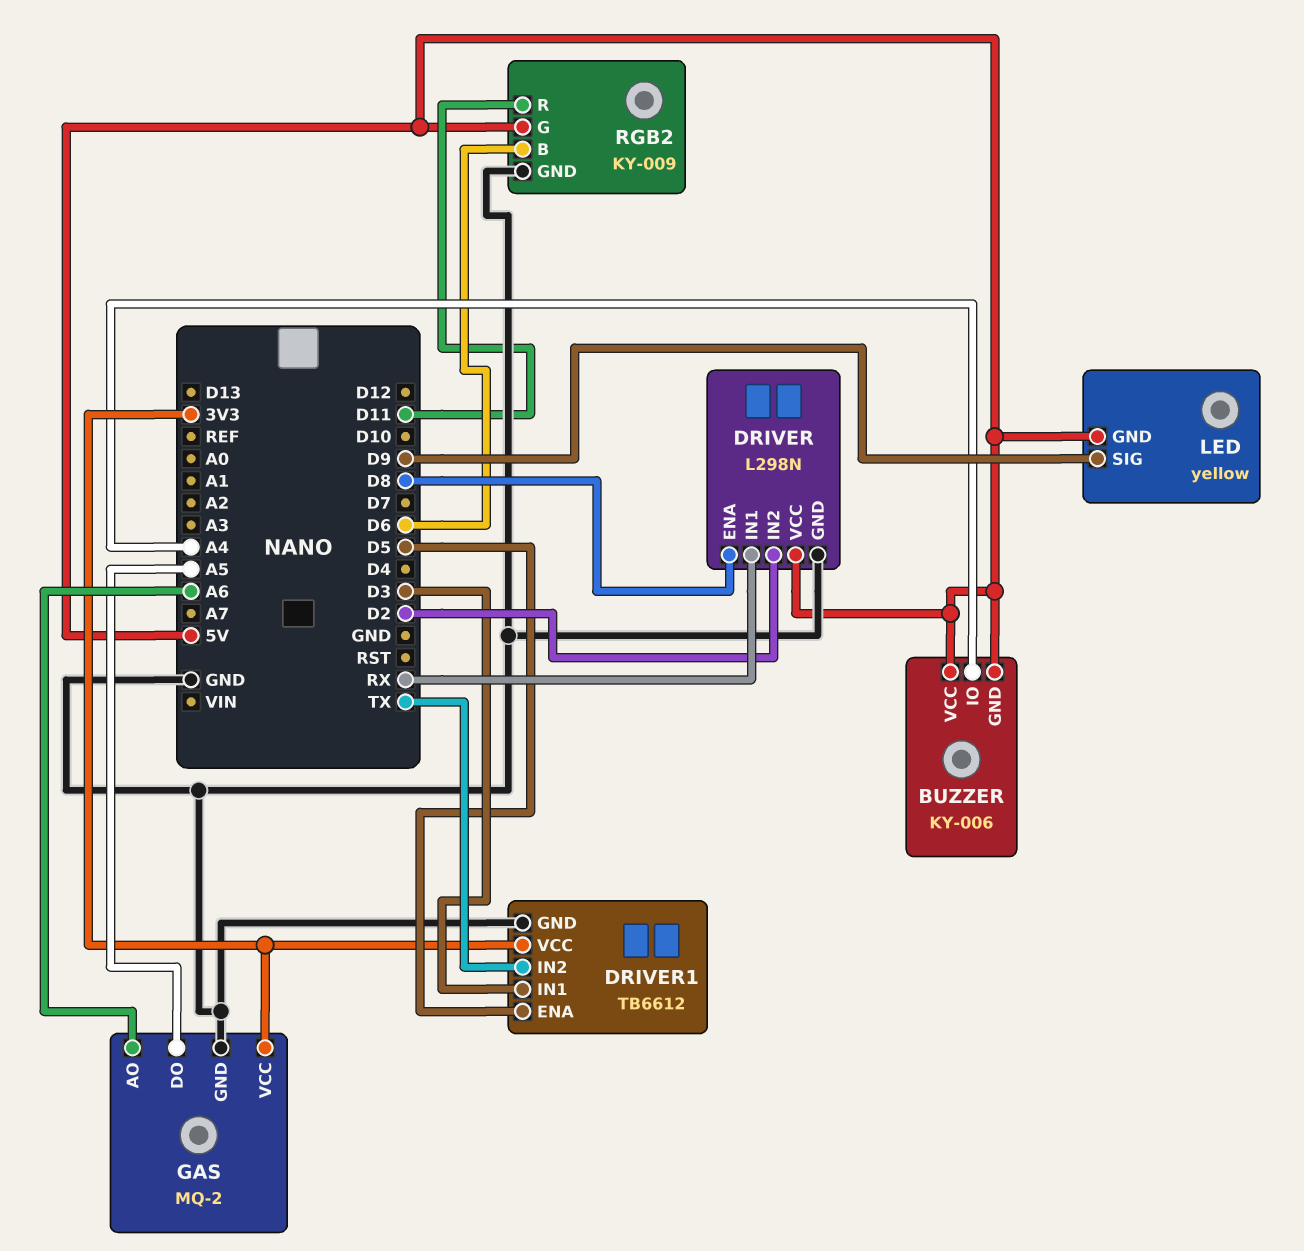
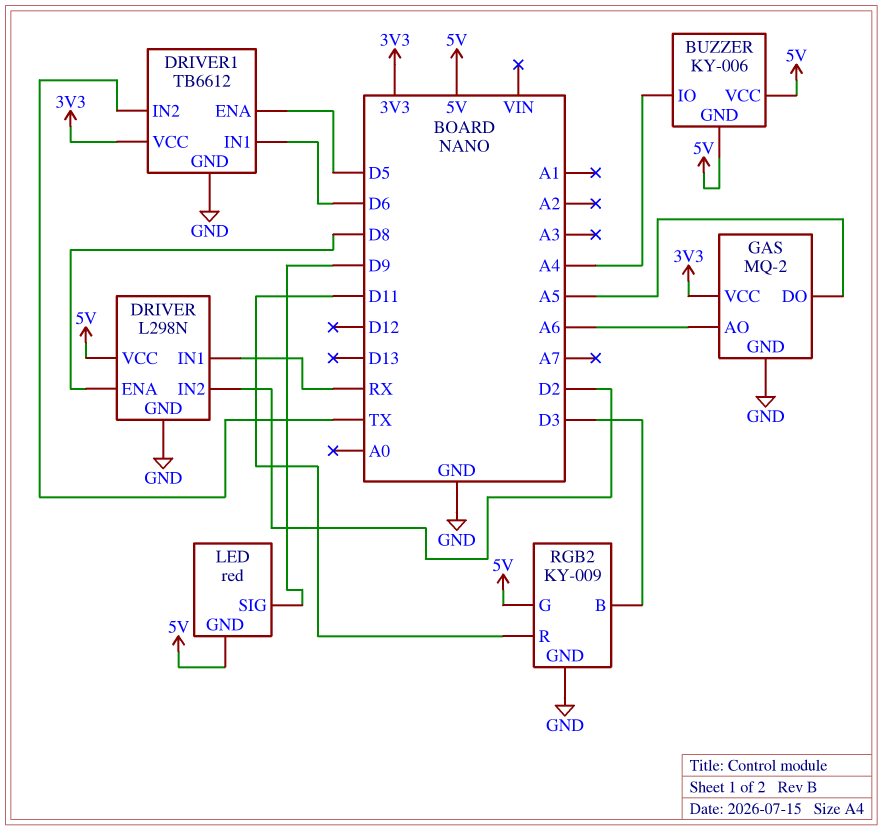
DRIVER1 pin IN1: D3 -> D6
LED: yellow -> red
RGB2 pin B: D6 -> D3

